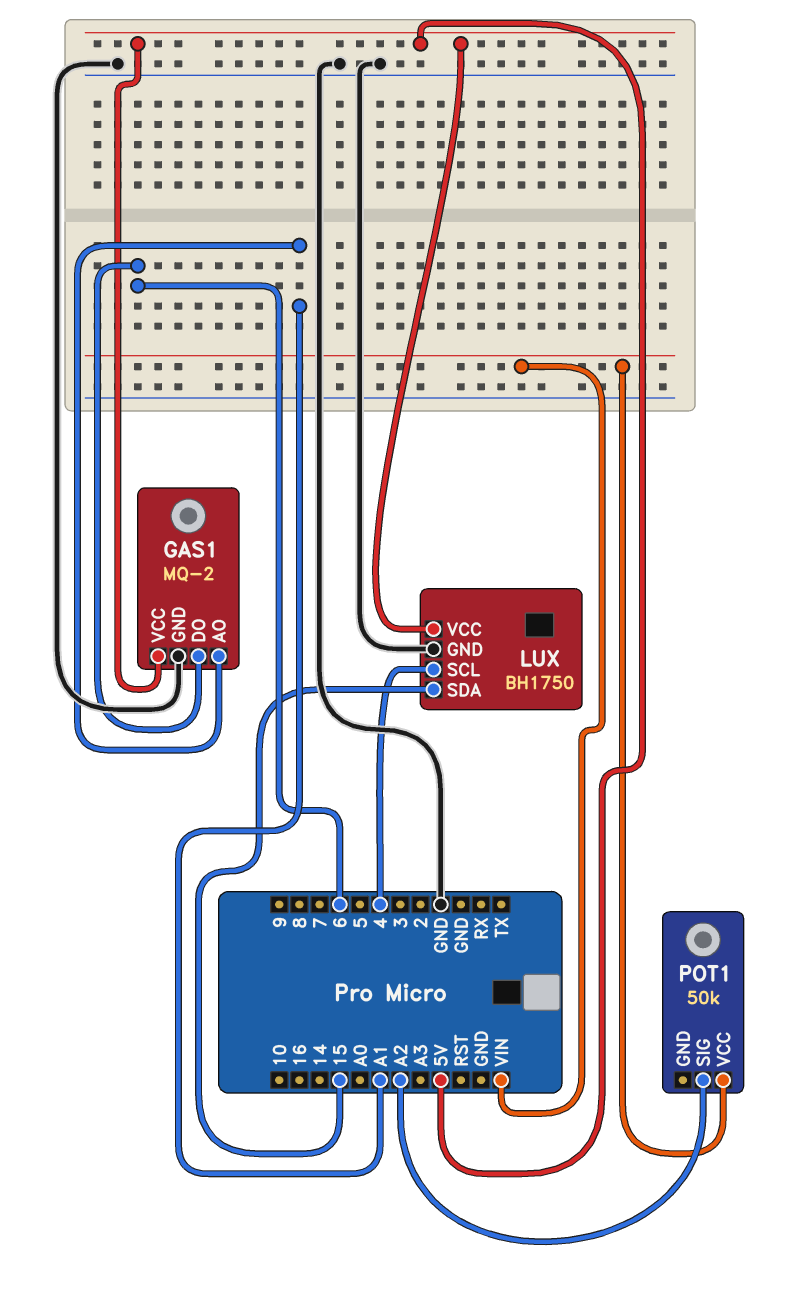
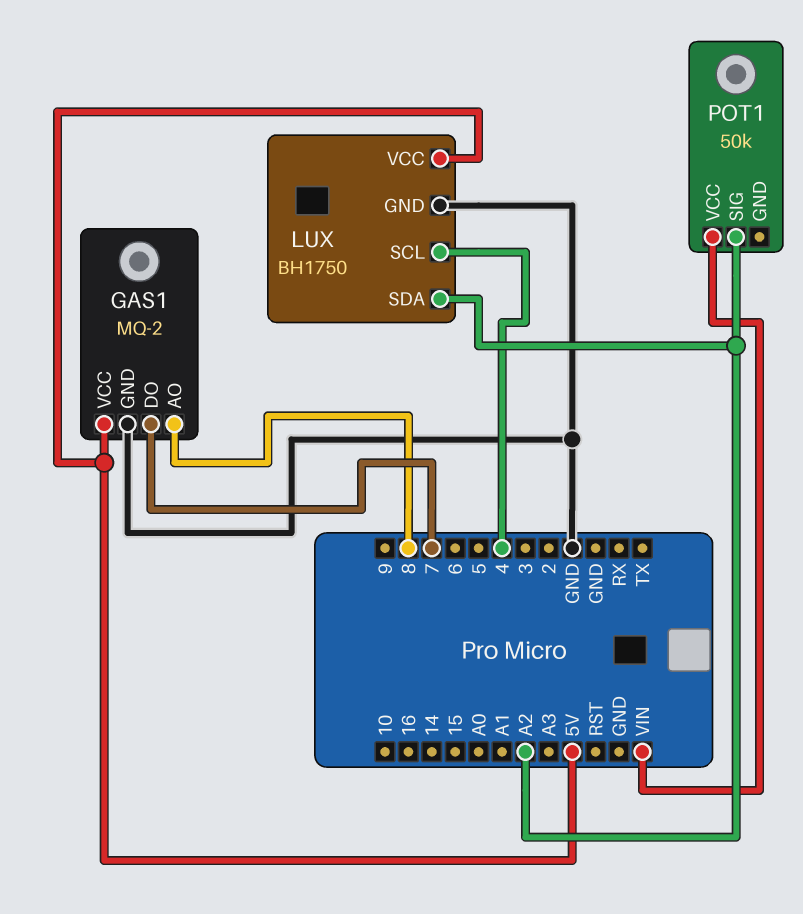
GAS1 pin AO: A1 -> 8
GAS1 pin DO: 6 -> 7
LUX pin SDA: 15 -> A2

